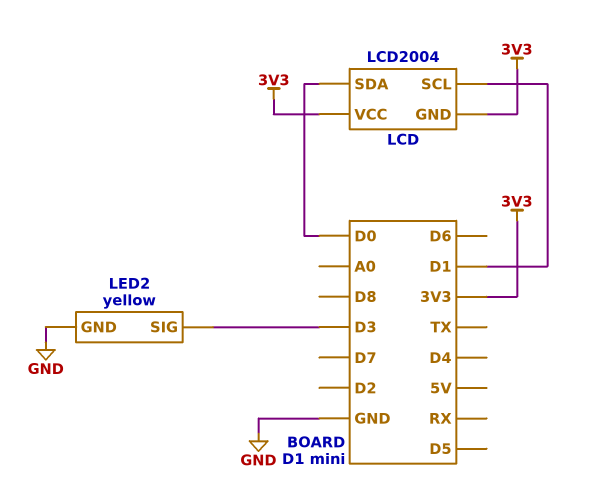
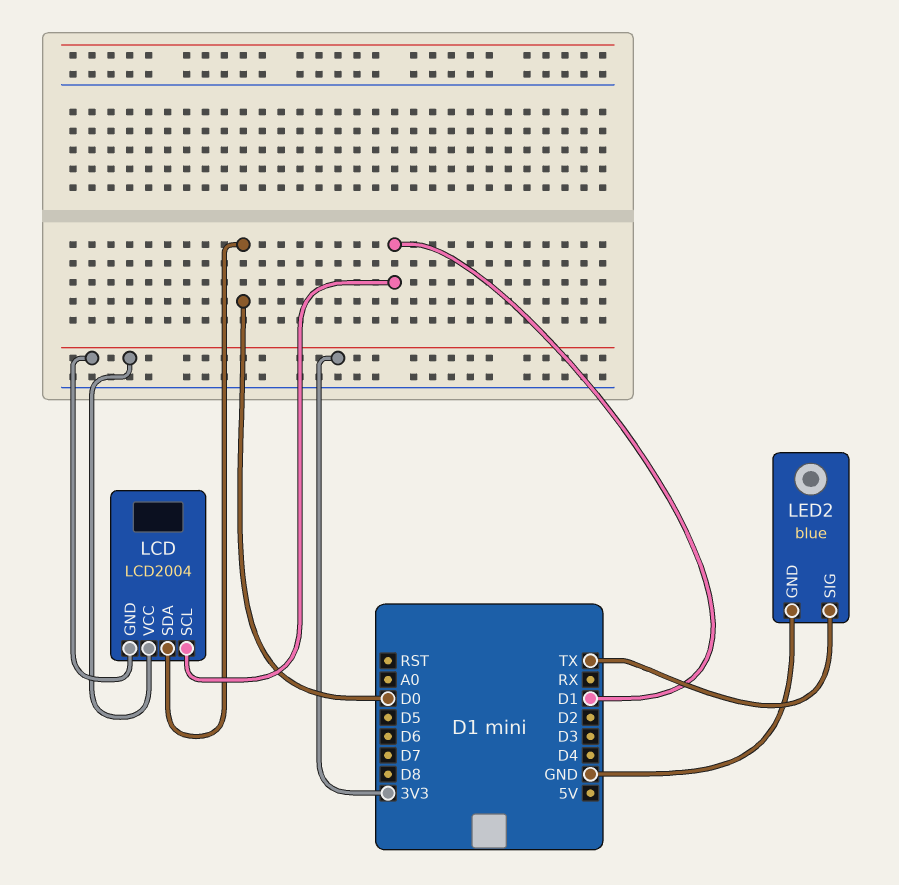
LED2: yellow -> blue
LED2 pin SIG: D3 -> TX

